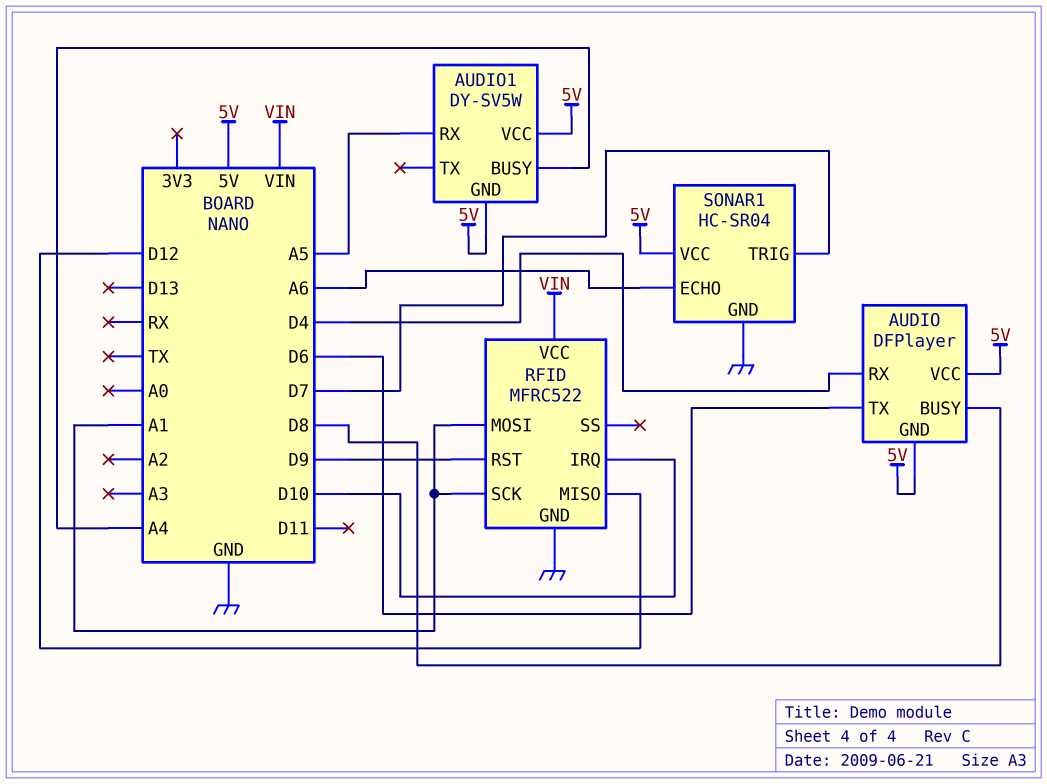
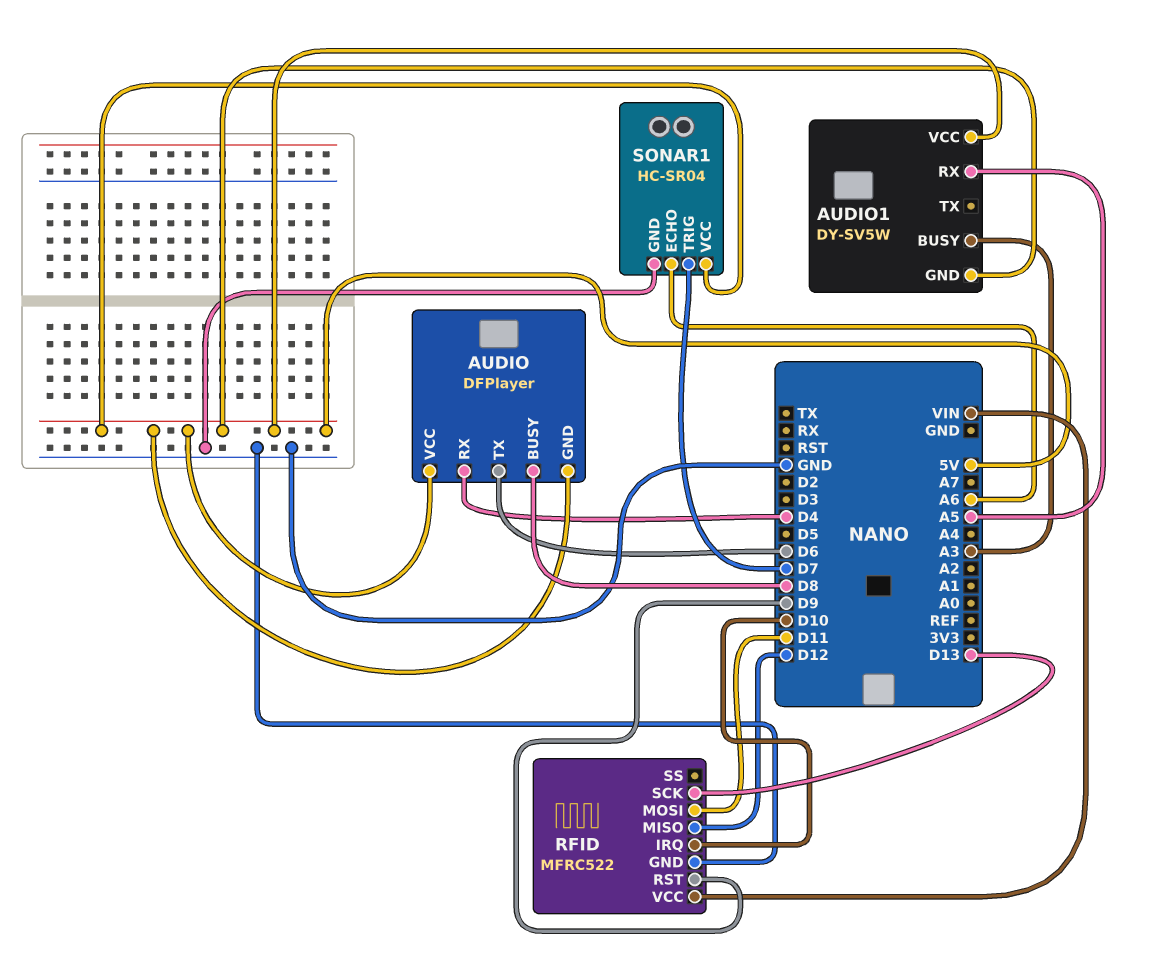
AUDIO1 pin BUSY: A4 -> A3
RFID pin MOSI: A1 -> D11
RFID pin SCK: A1 -> D13

